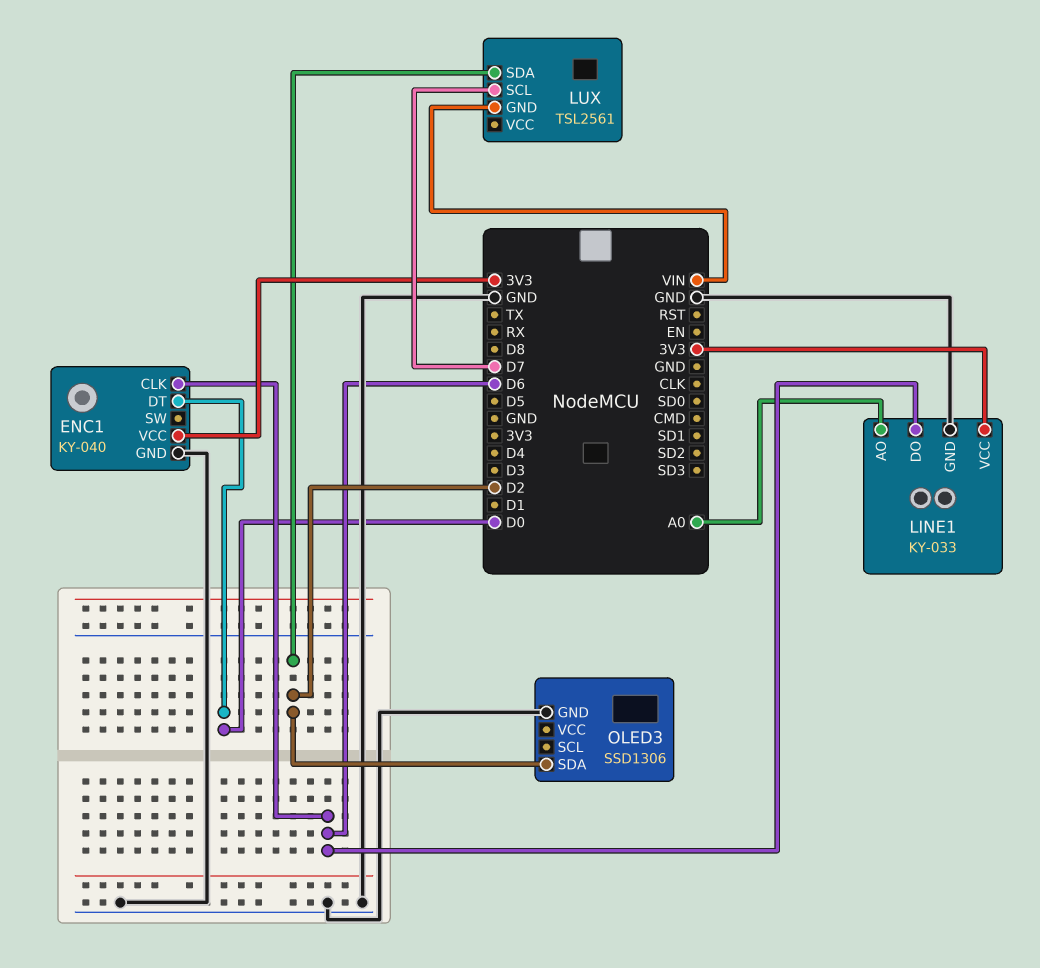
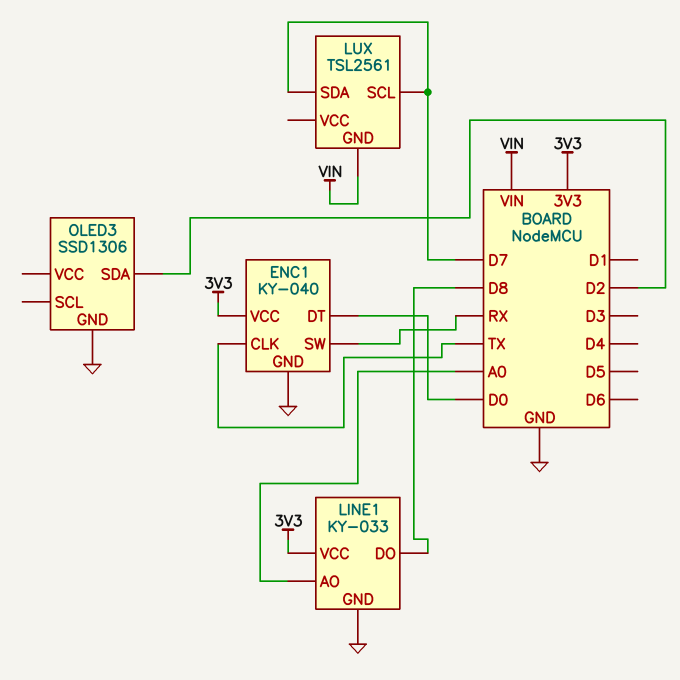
ENC1 pin CLK: D6 -> TX
ENC1 pin SW: none -> RX
LINE1 pin DO: D6 -> D8
LUX pin SDA: D2 -> D7

